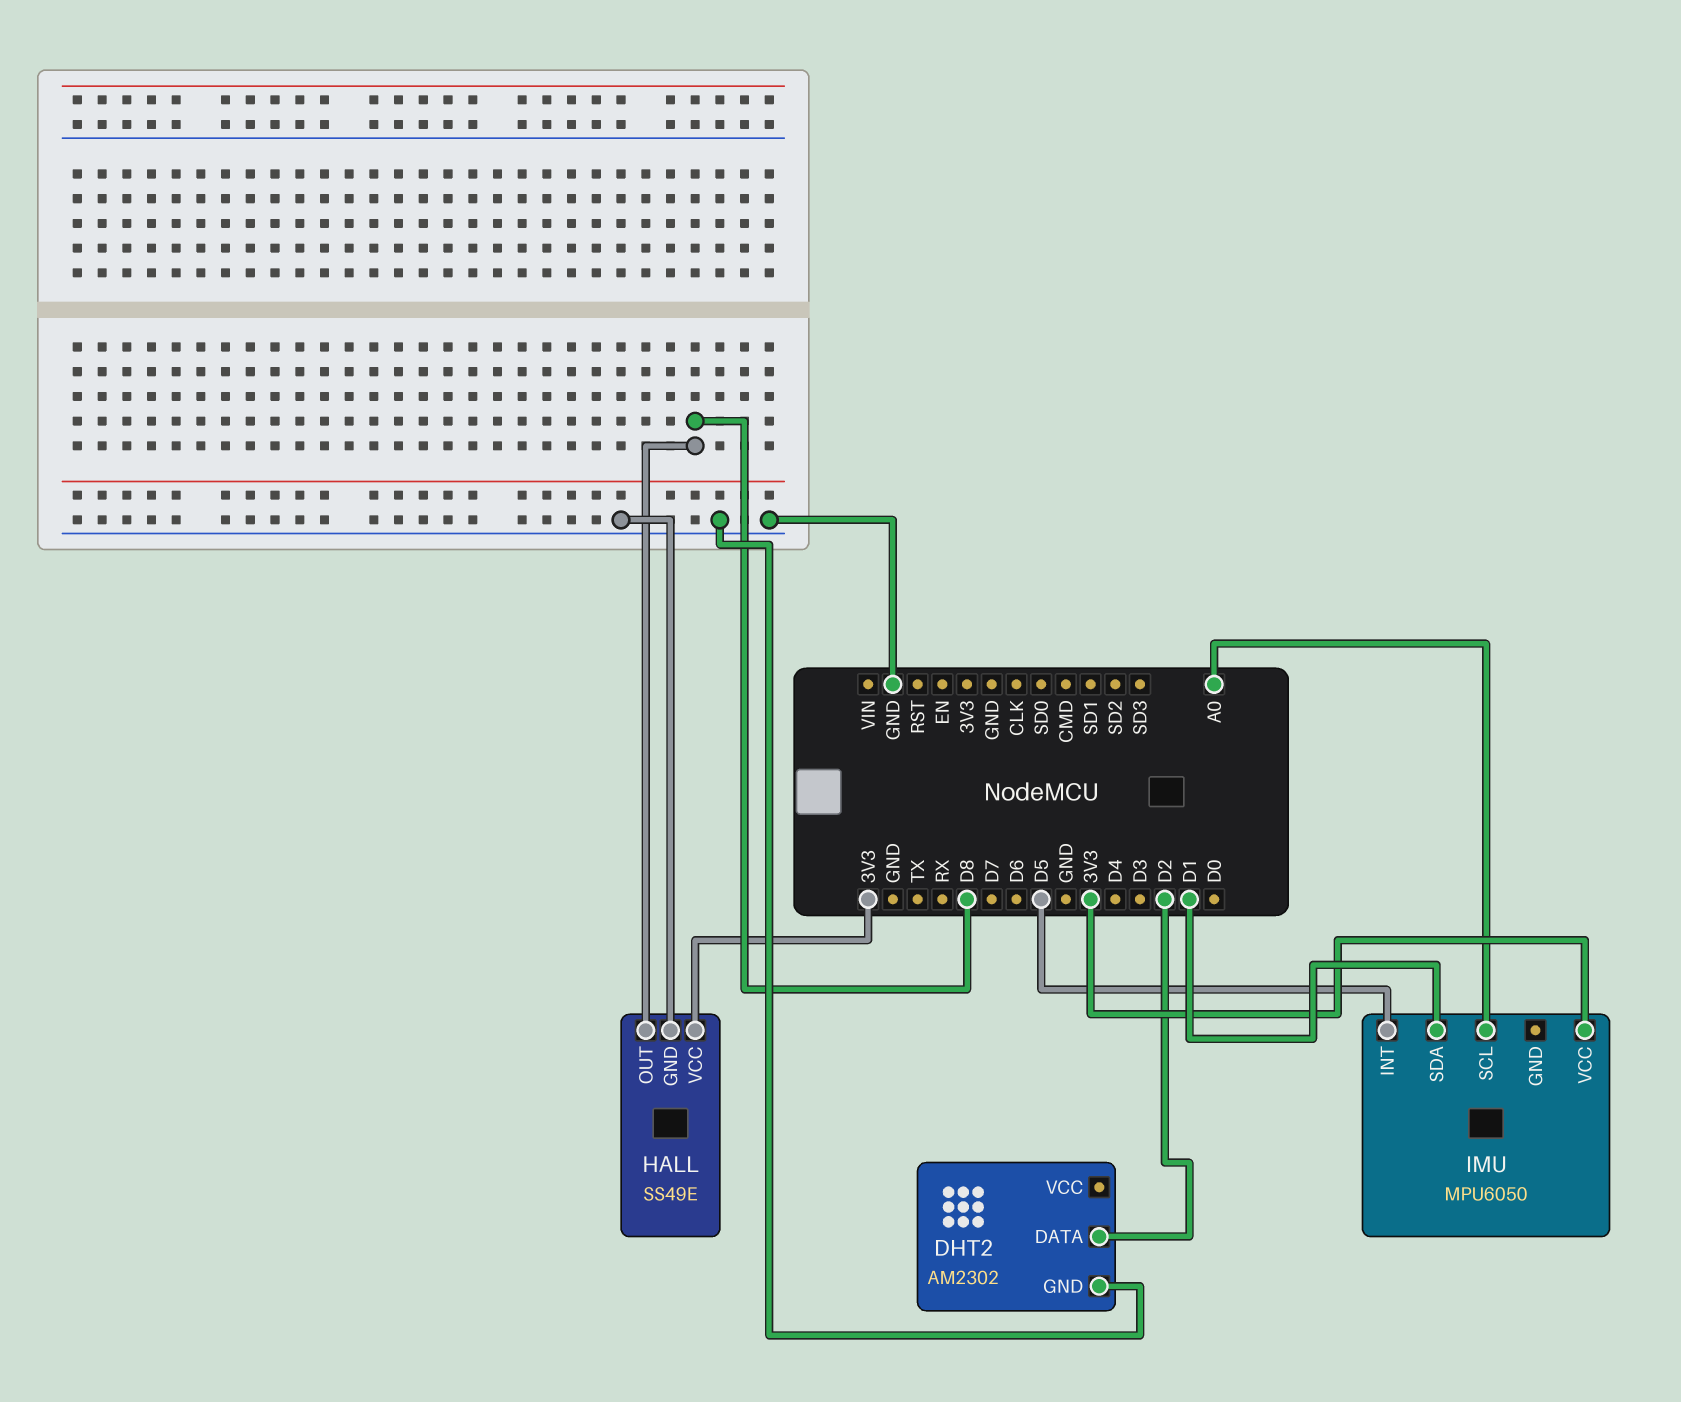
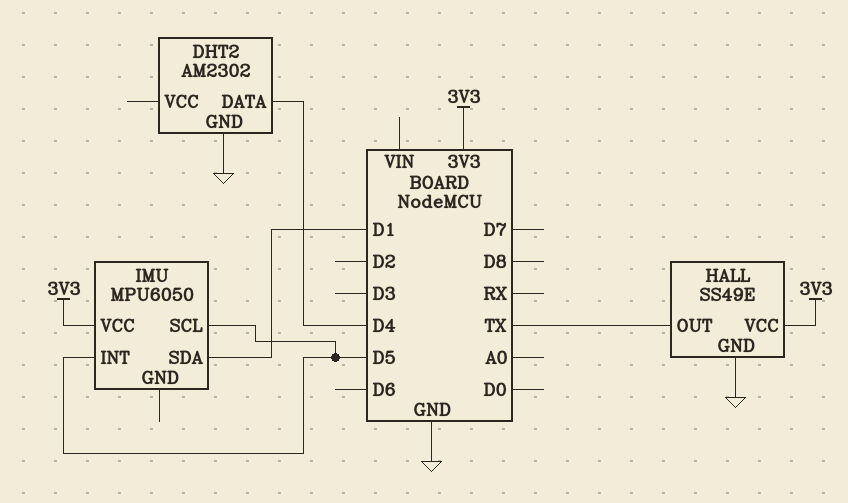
DHT2 pin DATA: D2 -> D4
HALL pin OUT: D8 -> TX
IMU pin SCL: A0 -> D5

